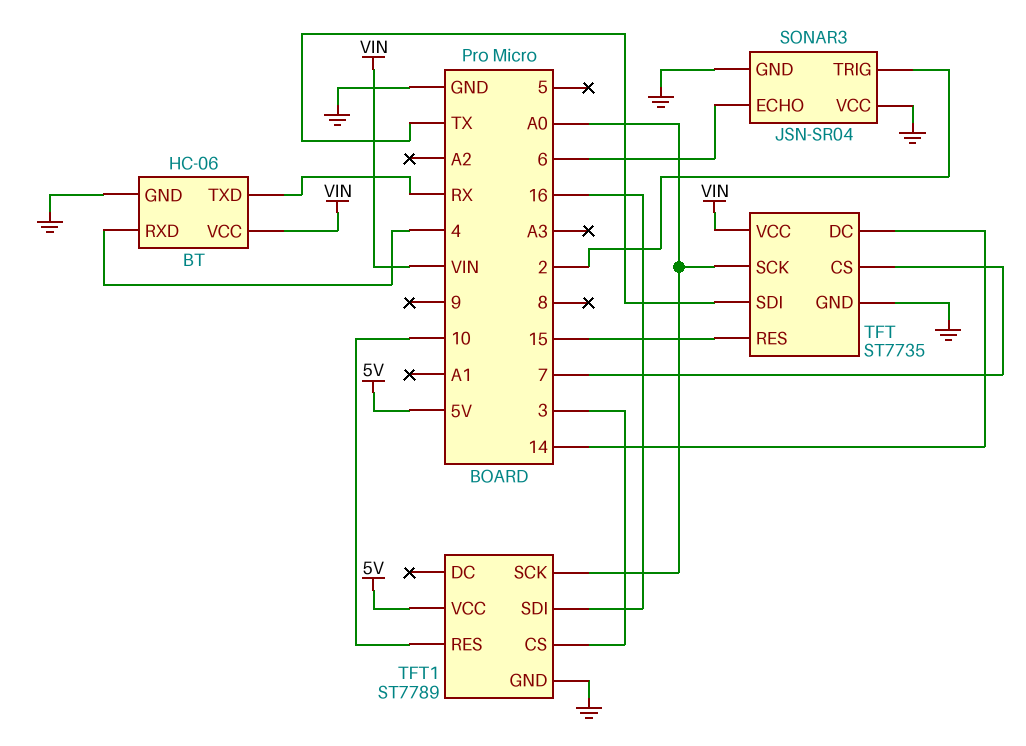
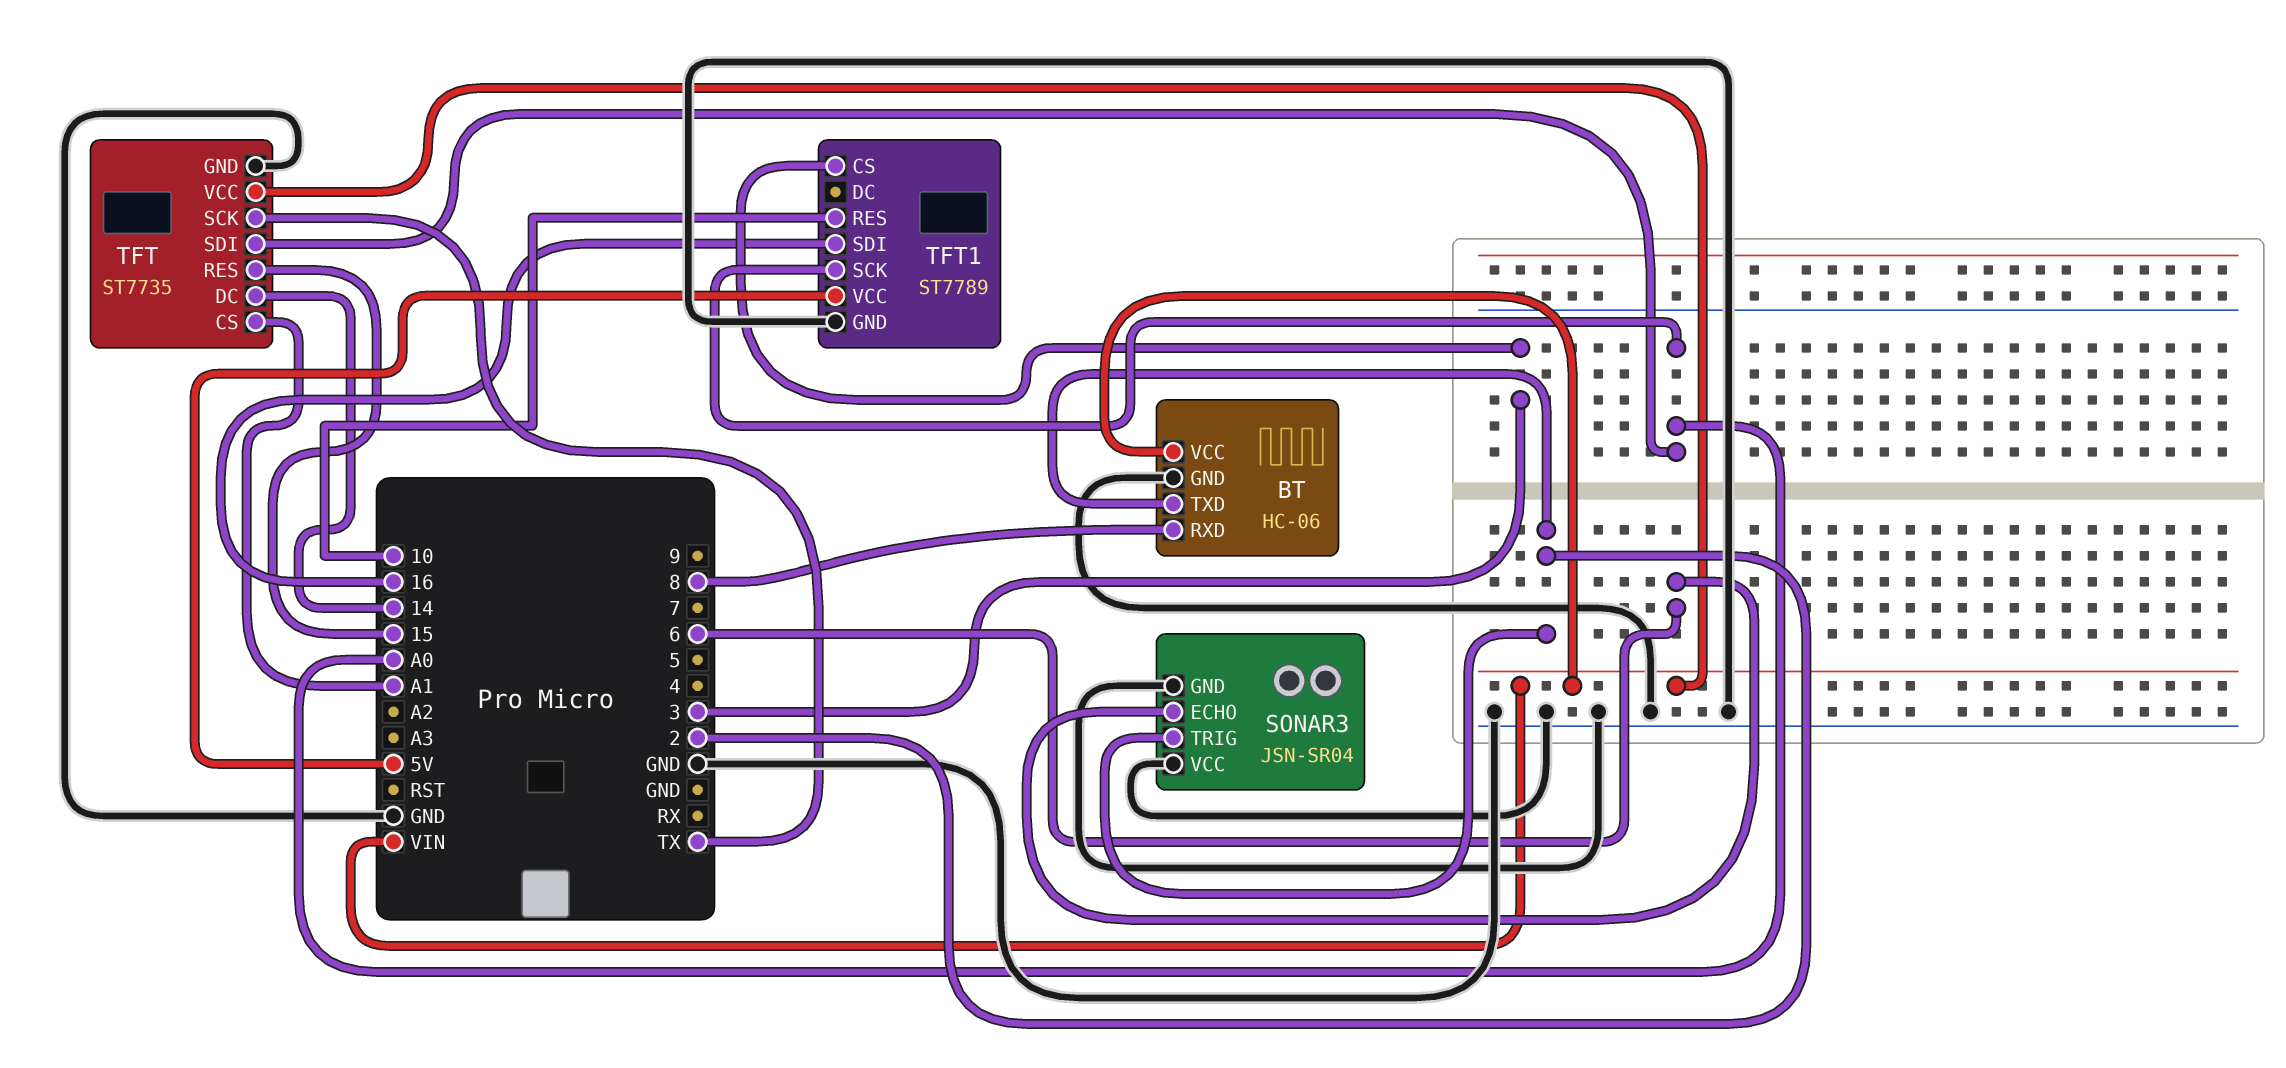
BT pin RXD: 4 -> 8
BT pin TXD: RX -> 2
TFT pin CS: 7 -> A1
TFT pin SCK: A0 -> TX
TFT pin SDI: TX -> A0

